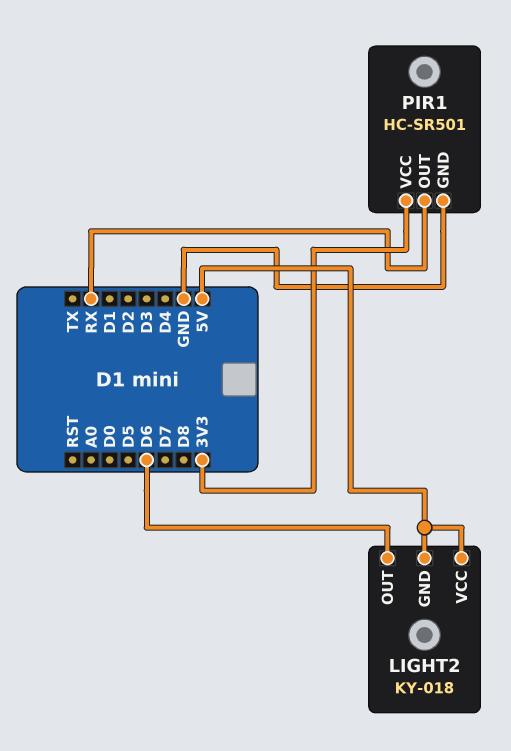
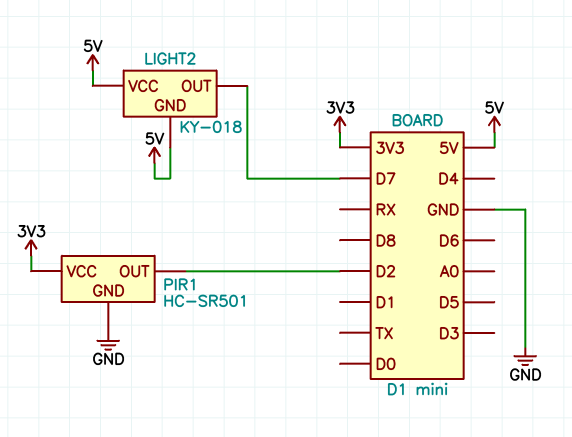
LIGHT2 pin OUT: D6 -> D7
PIR1 pin OUT: RX -> D2

